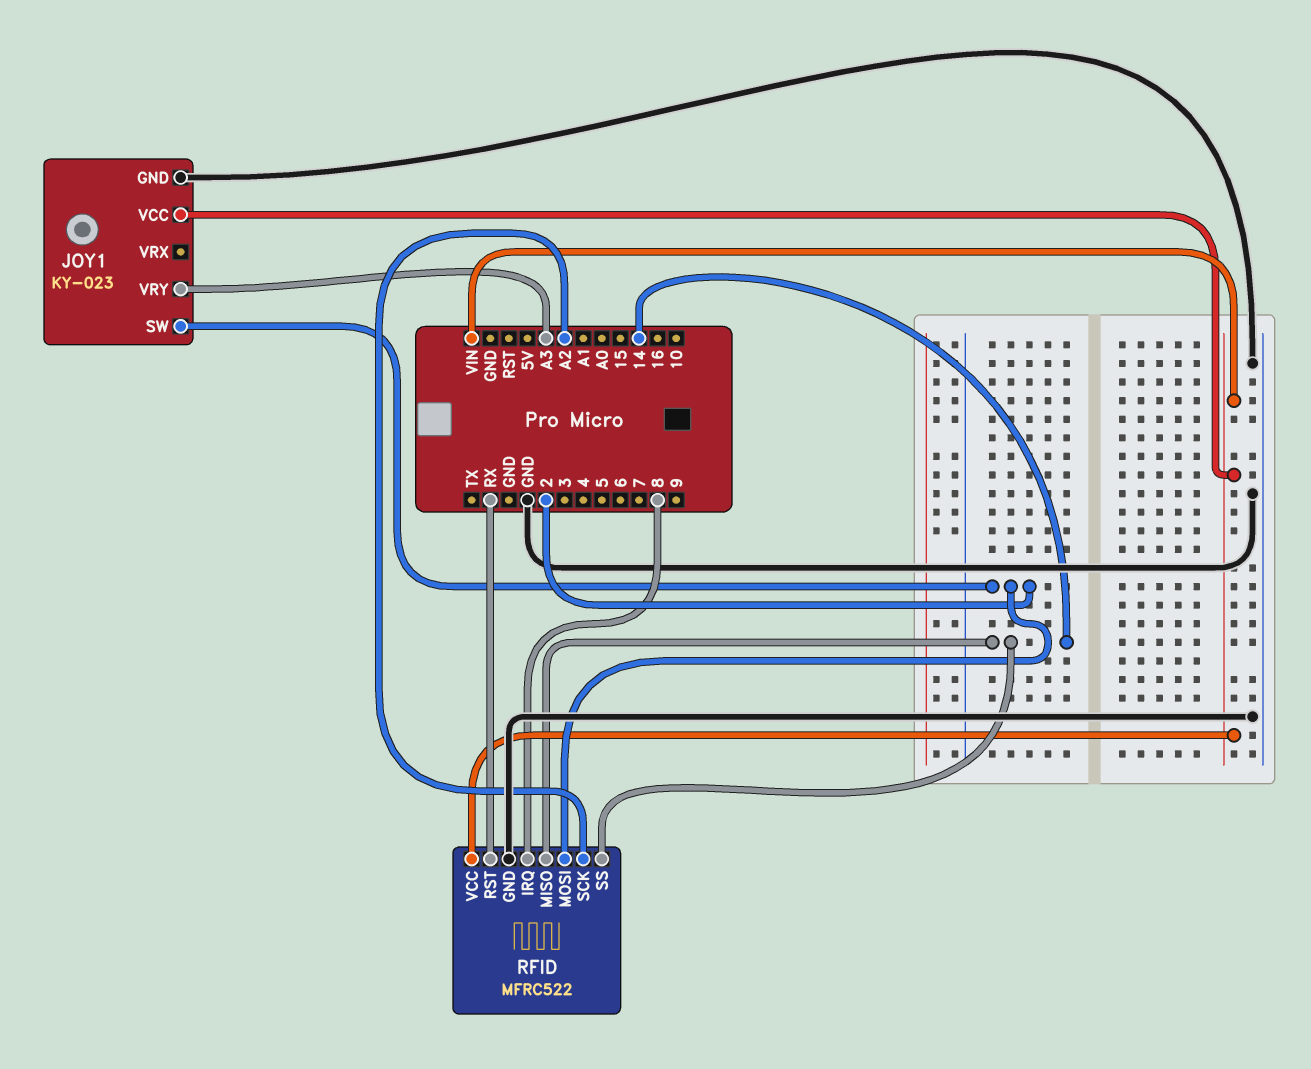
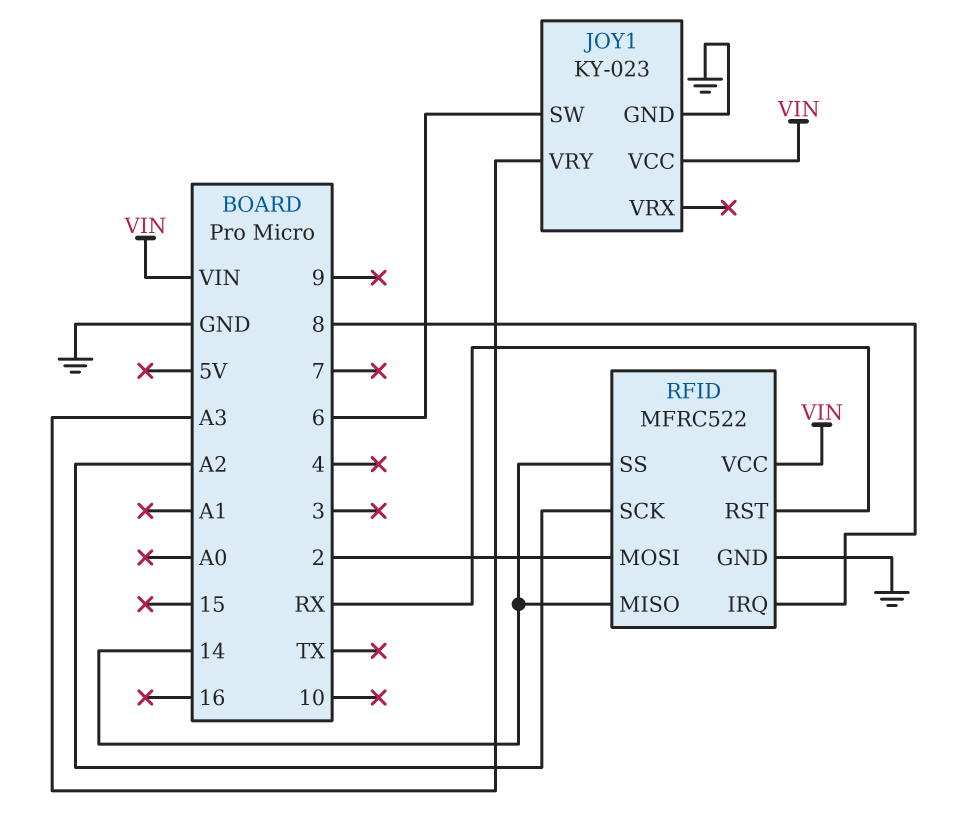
JOY1 pin SW: 2 -> 6

